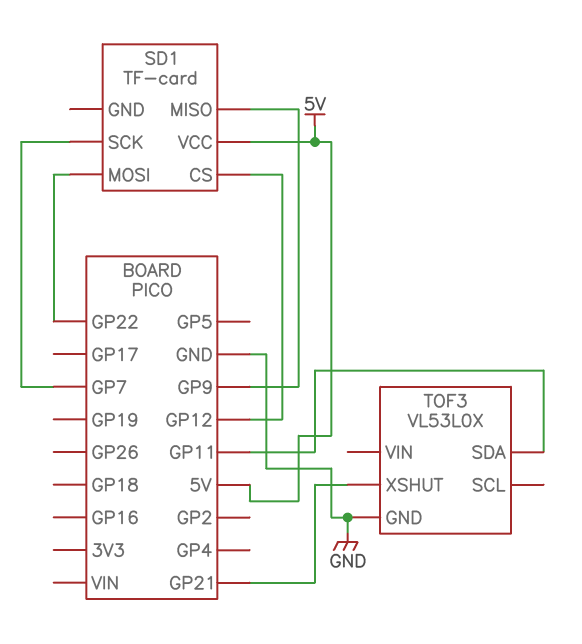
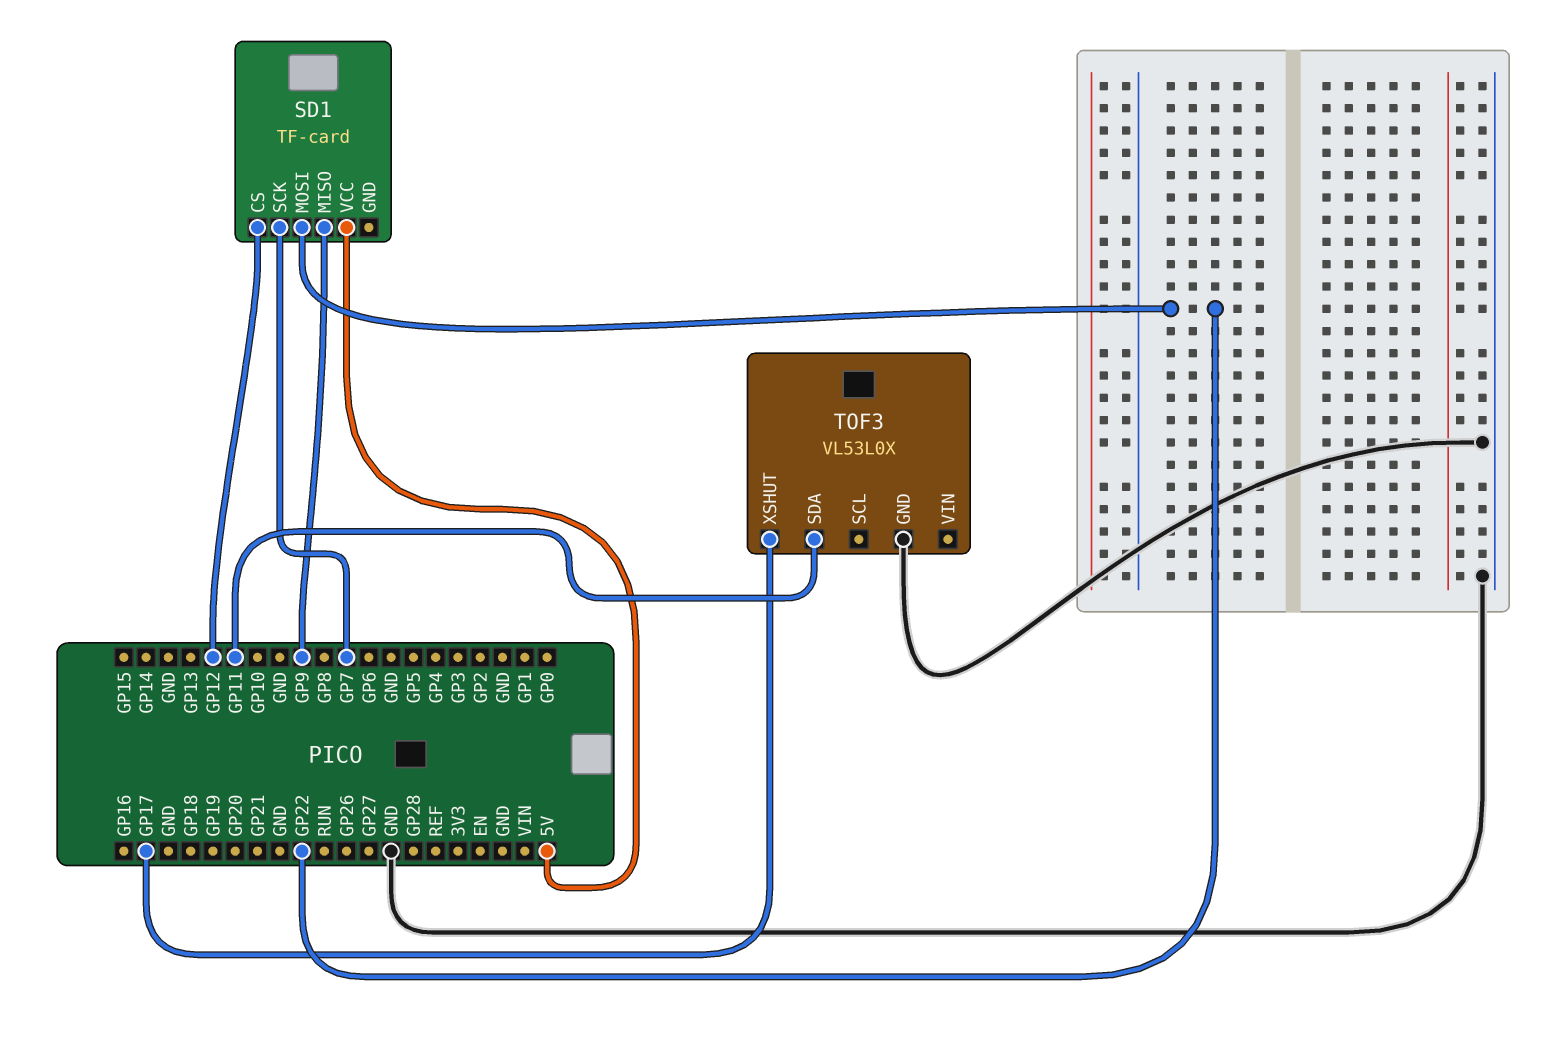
TOF3 pin XSHUT: GP21 -> GP17

